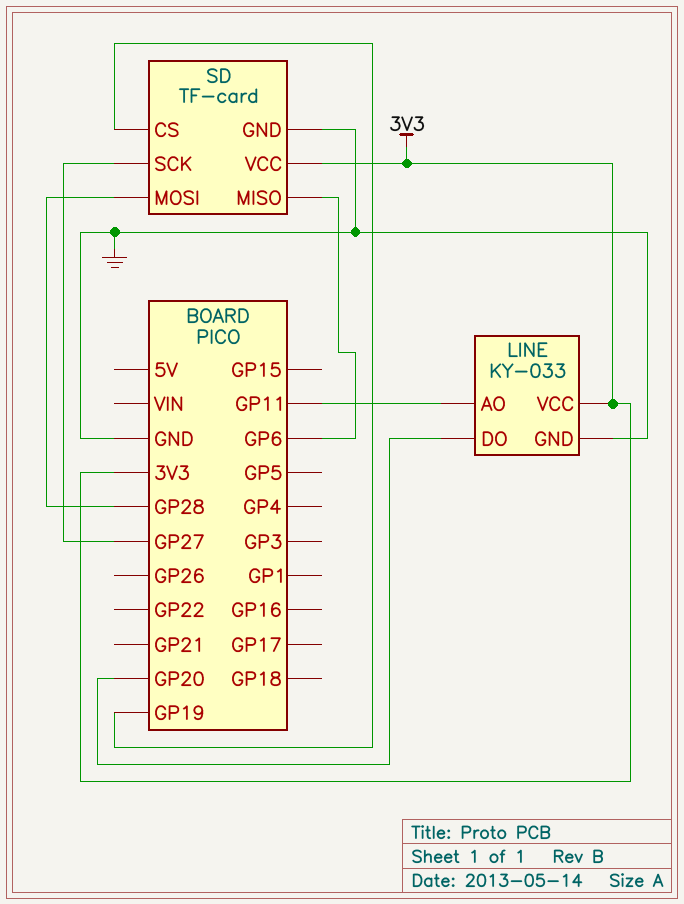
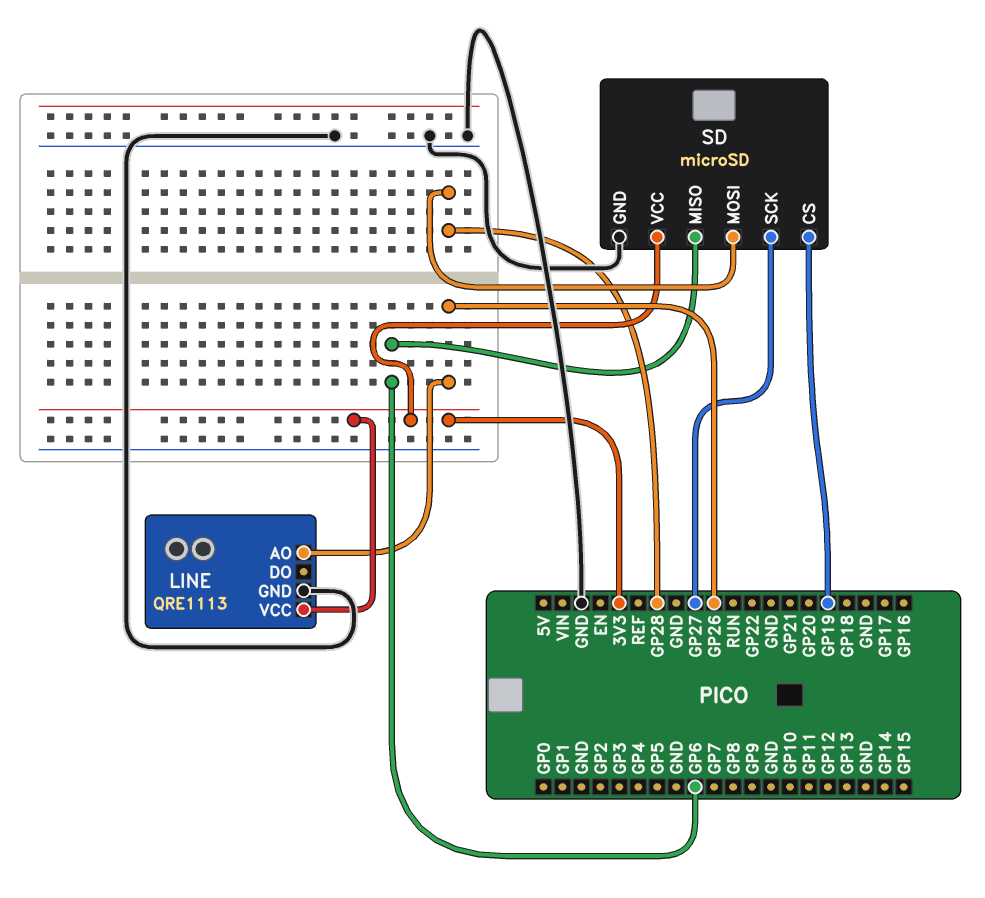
LINE: KY-033 -> QRE1113
LINE pin AO: GP11 -> GP26
LINE pin DO: GP20 -> none
SD: TF-card -> microSD

